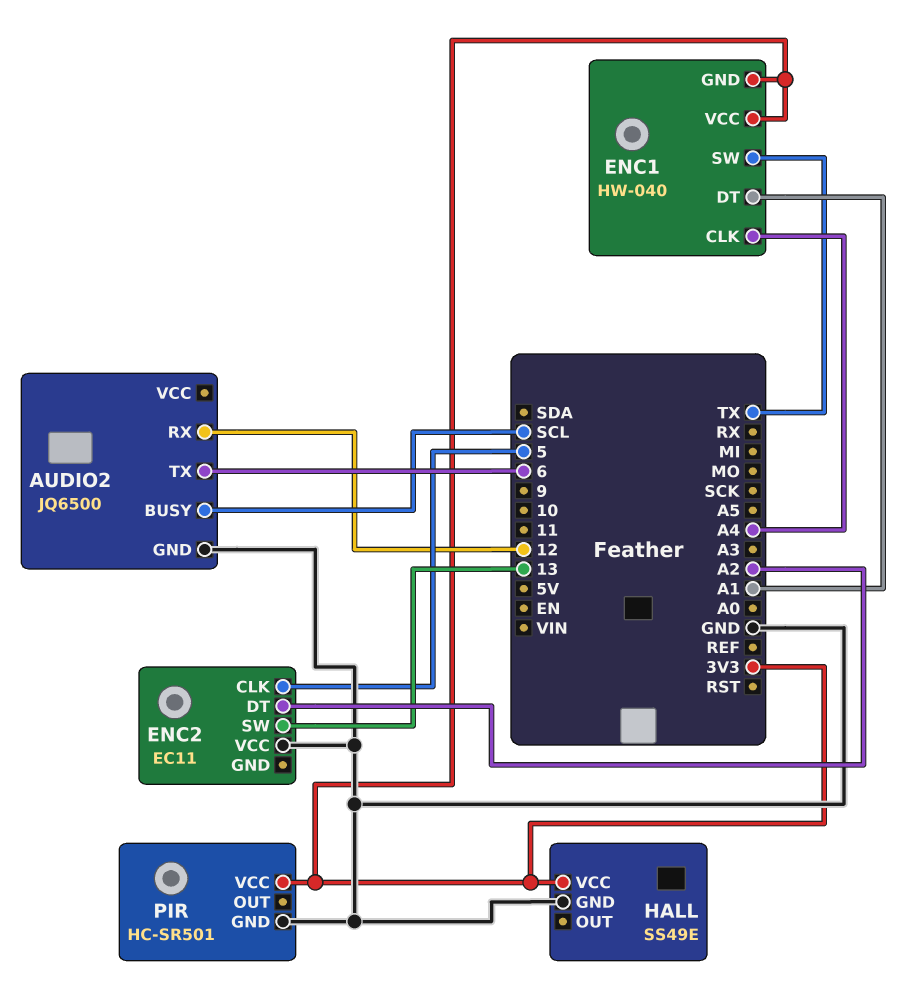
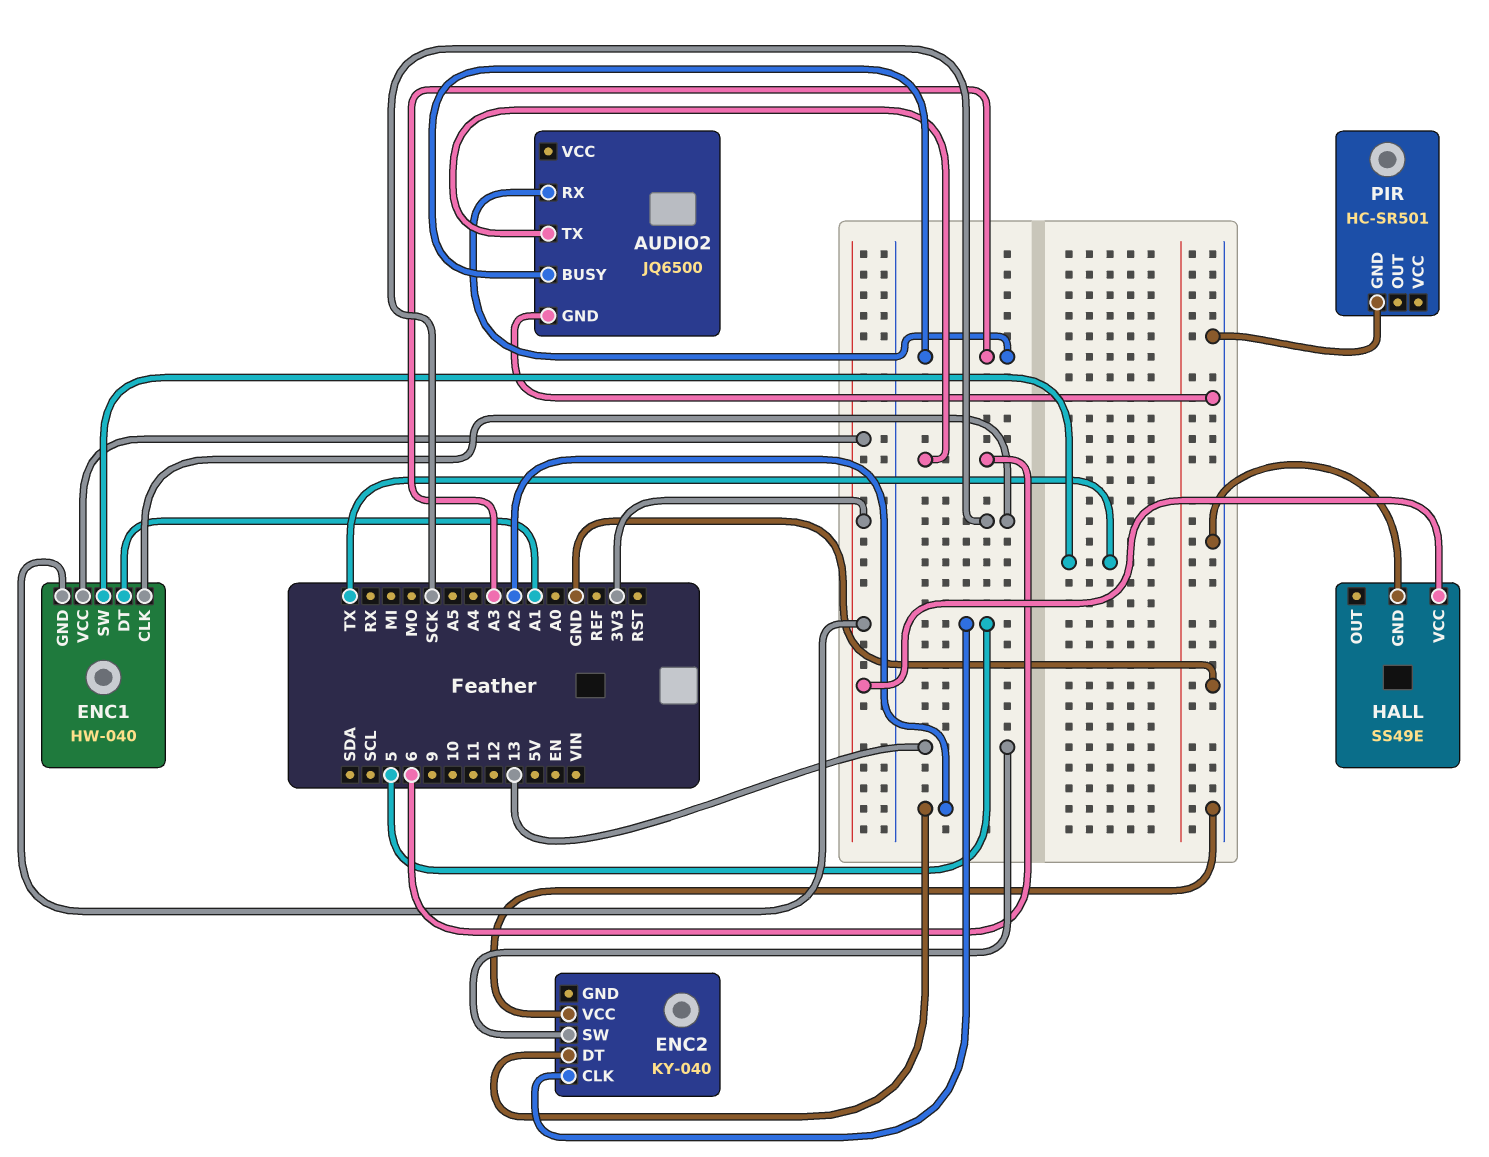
AUDIO2 pin BUSY: SCL -> A3
AUDIO2 pin RX: 12 -> A3
ENC1 pin CLK: A4 -> SCK
ENC2: EC11 -> KY-040
PIR pin VCC: 3V3 -> none

